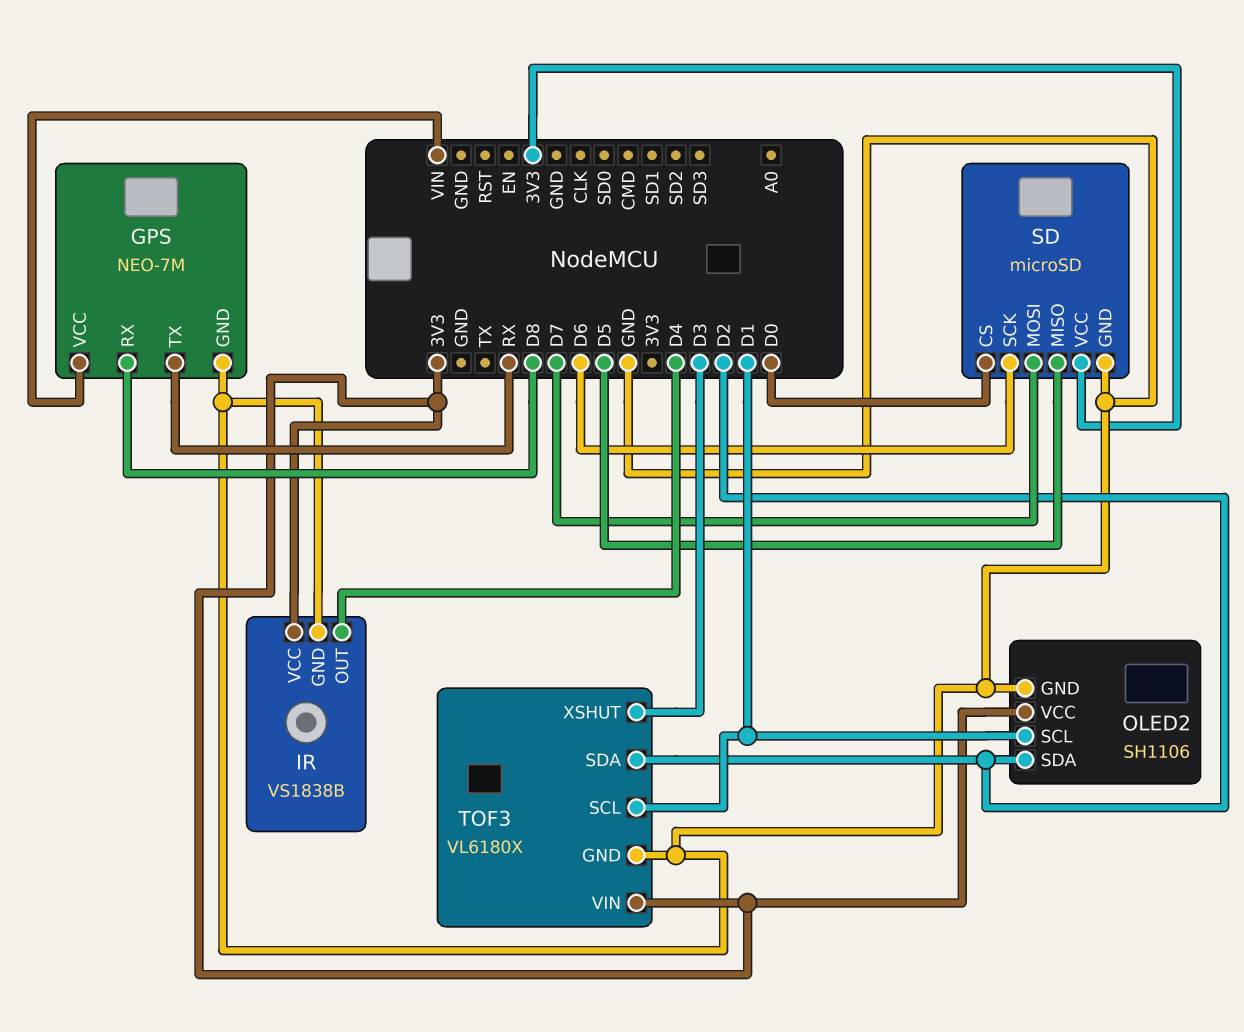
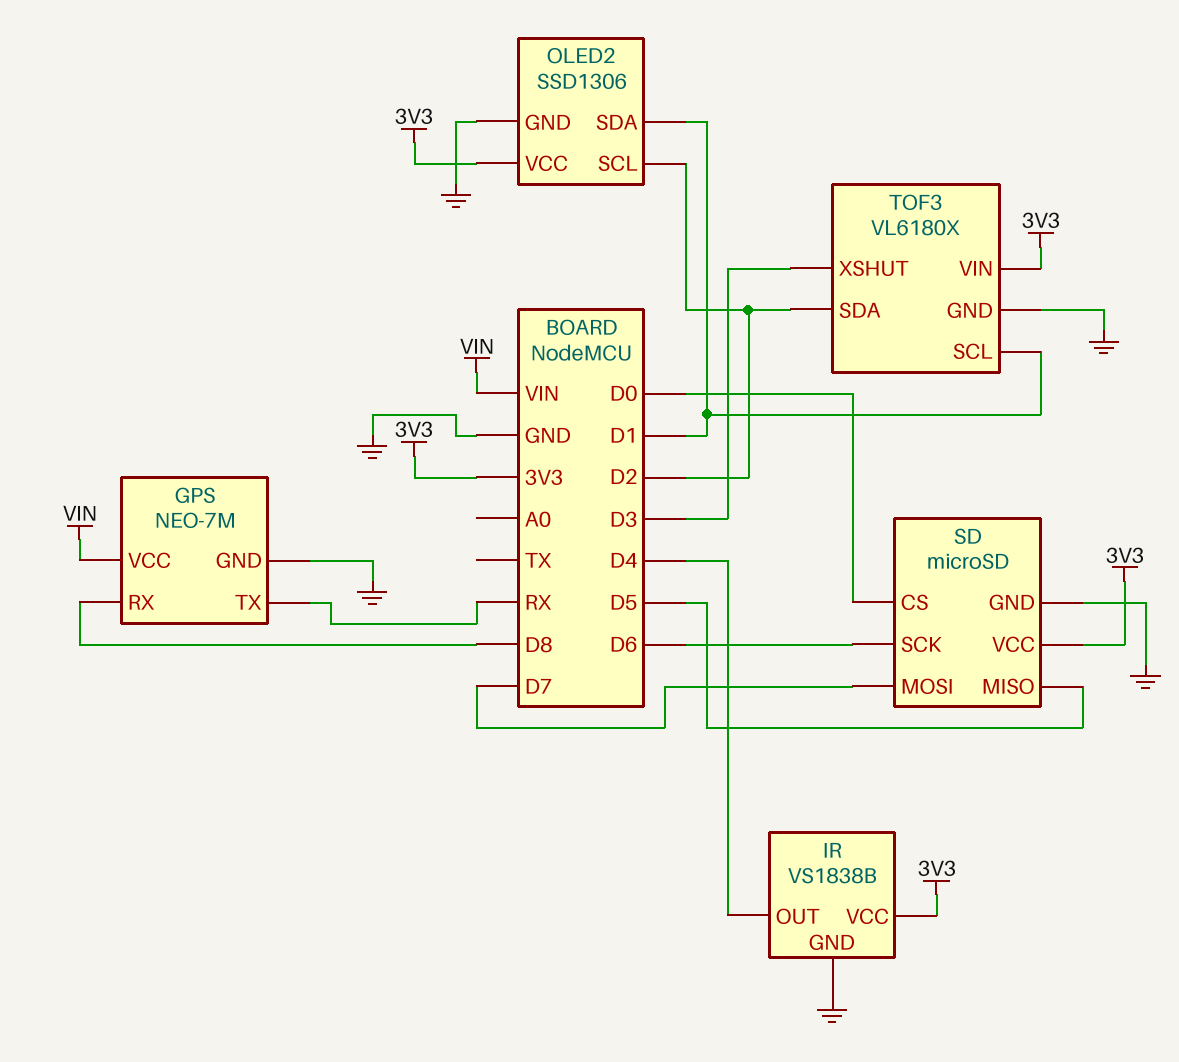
OLED2: SH1106 -> SSD1306
OLED2 pin SCL: D1 -> D2
OLED2 pin SDA: D2 -> D1

